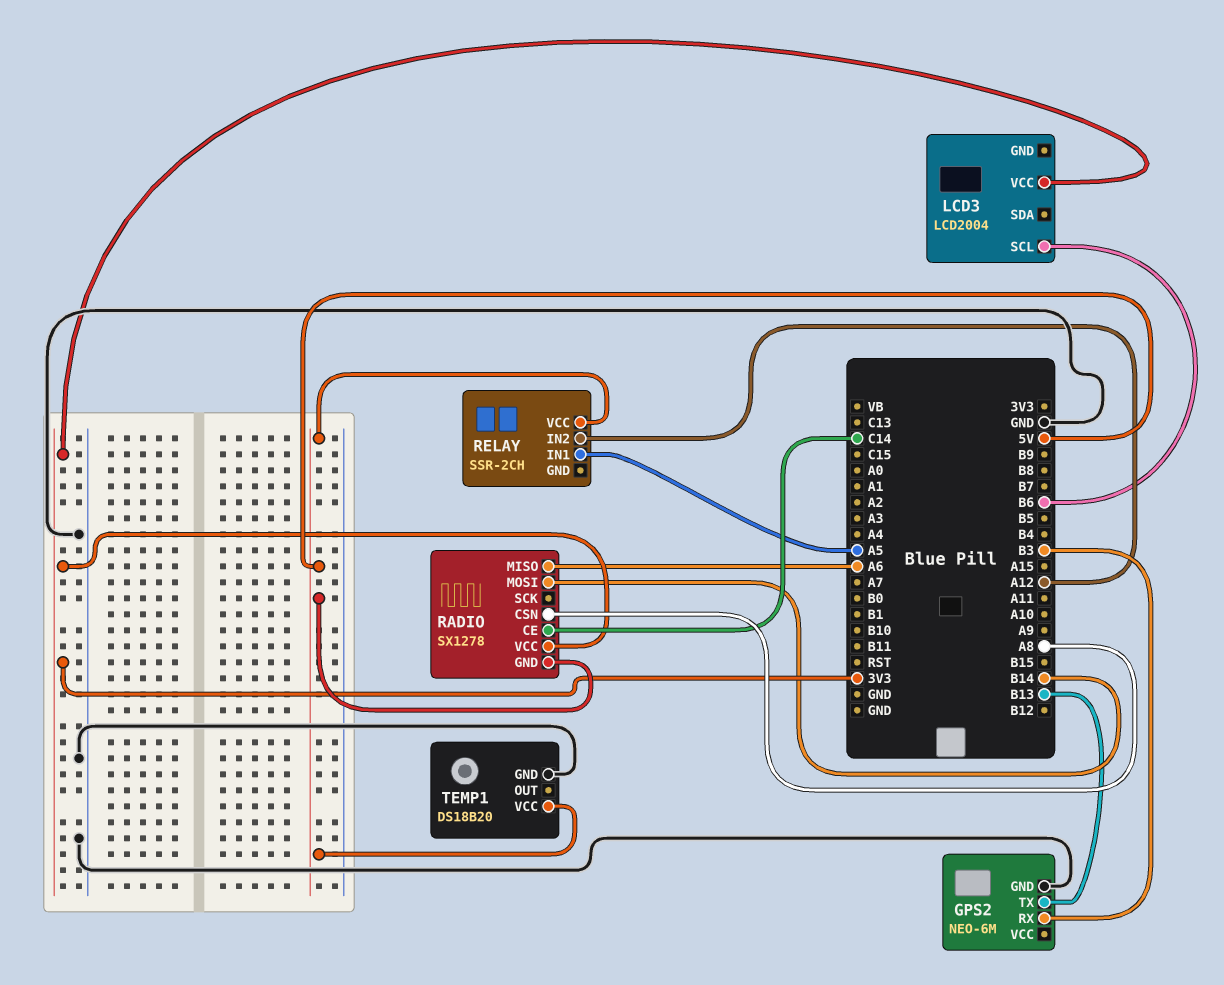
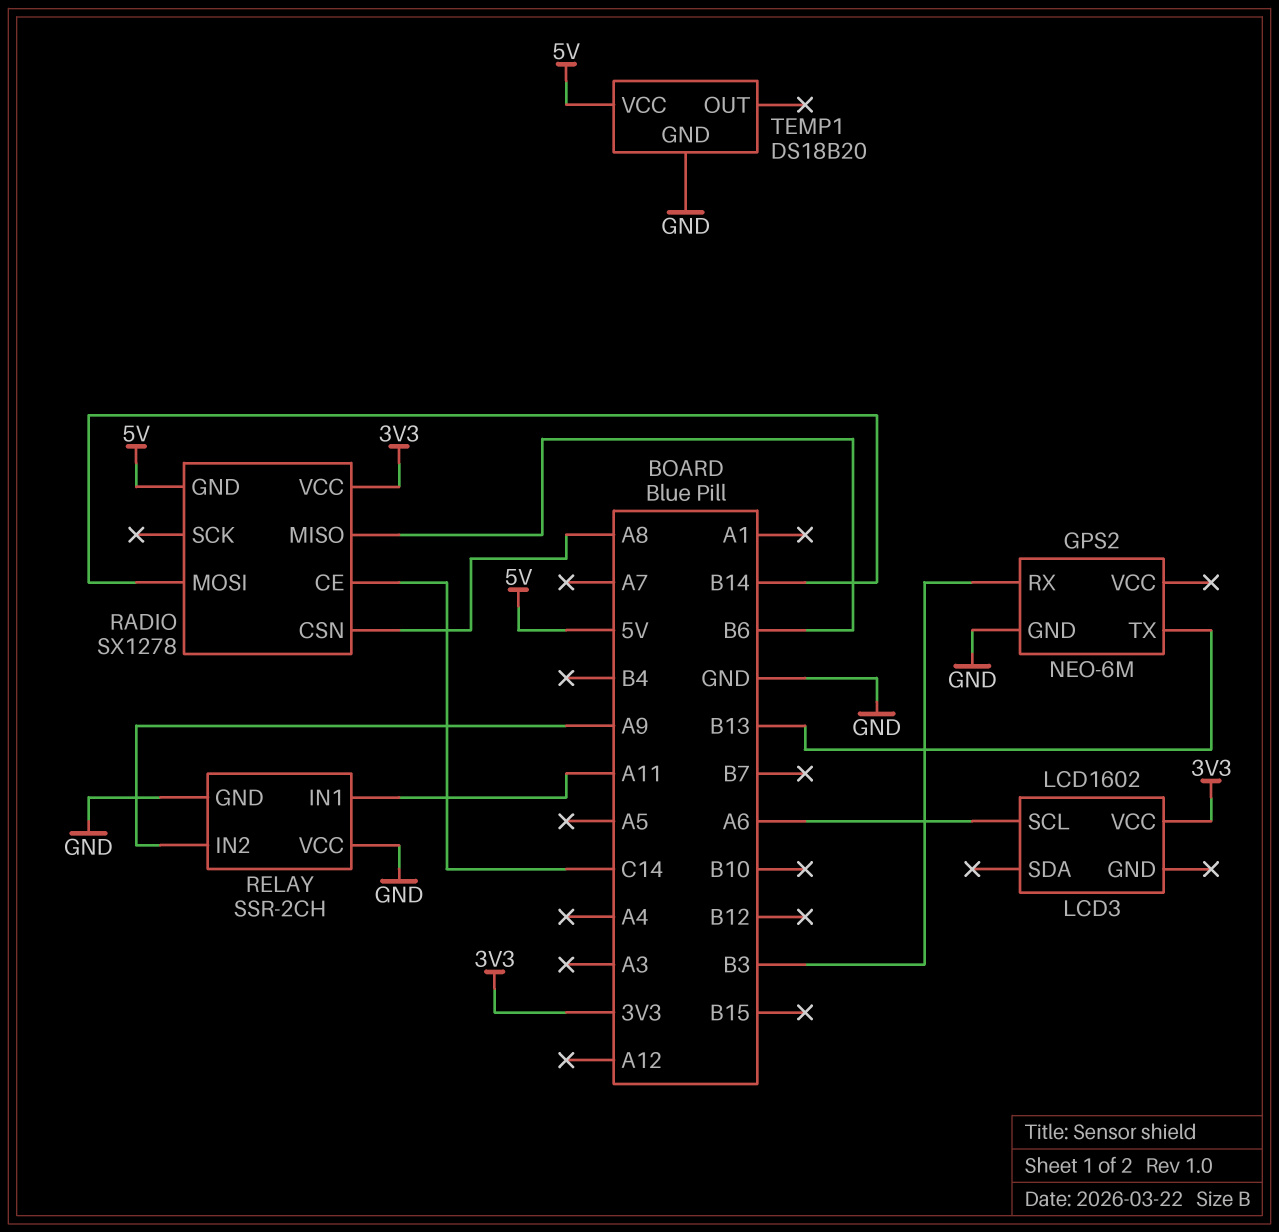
LCD3: LCD2004 -> LCD1602
LCD3 pin SCL: B6 -> A6
RADIO pin MISO: A6 -> B6
RELAY pin GND: none -> GND
RELAY pin IN1: A5 -> A11
RELAY pin IN2: A12 -> A9
RELAY pin VCC: 5V -> GND

